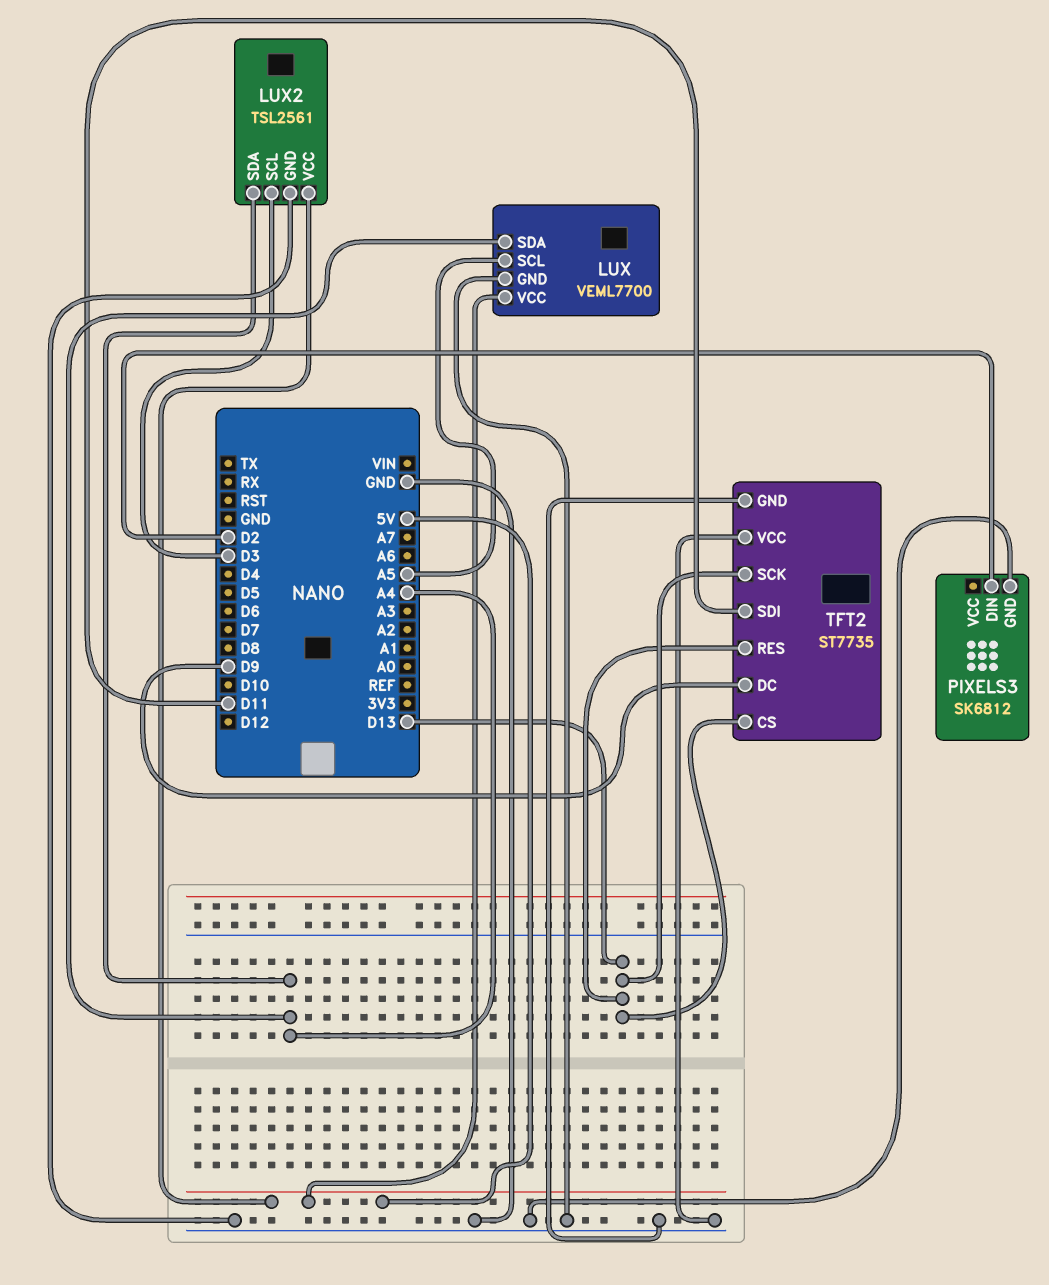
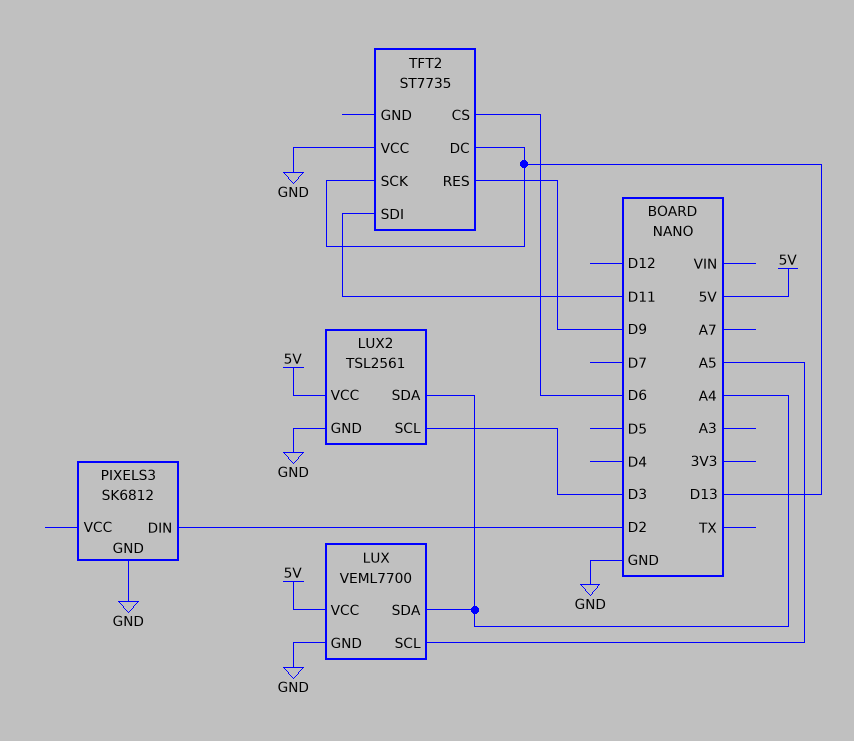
TFT2 pin CS: D13 -> D6
TFT2 pin DC: D9 -> D13
TFT2 pin GND: GND -> none
TFT2 pin RES: D13 -> D9

